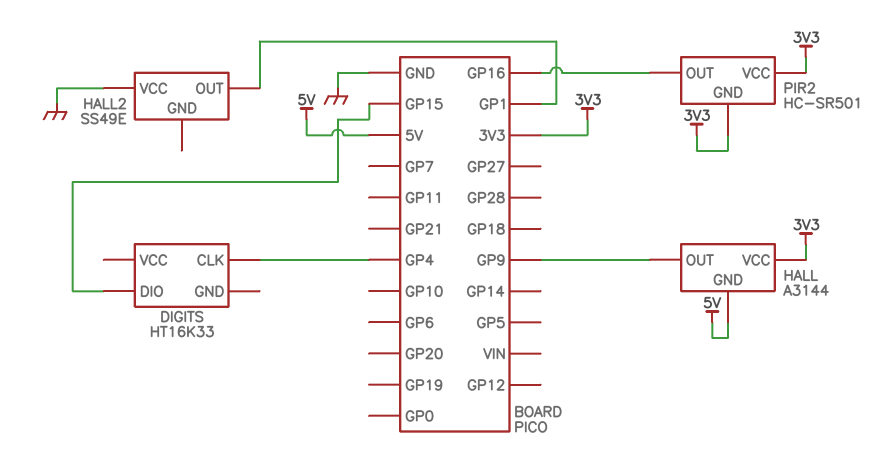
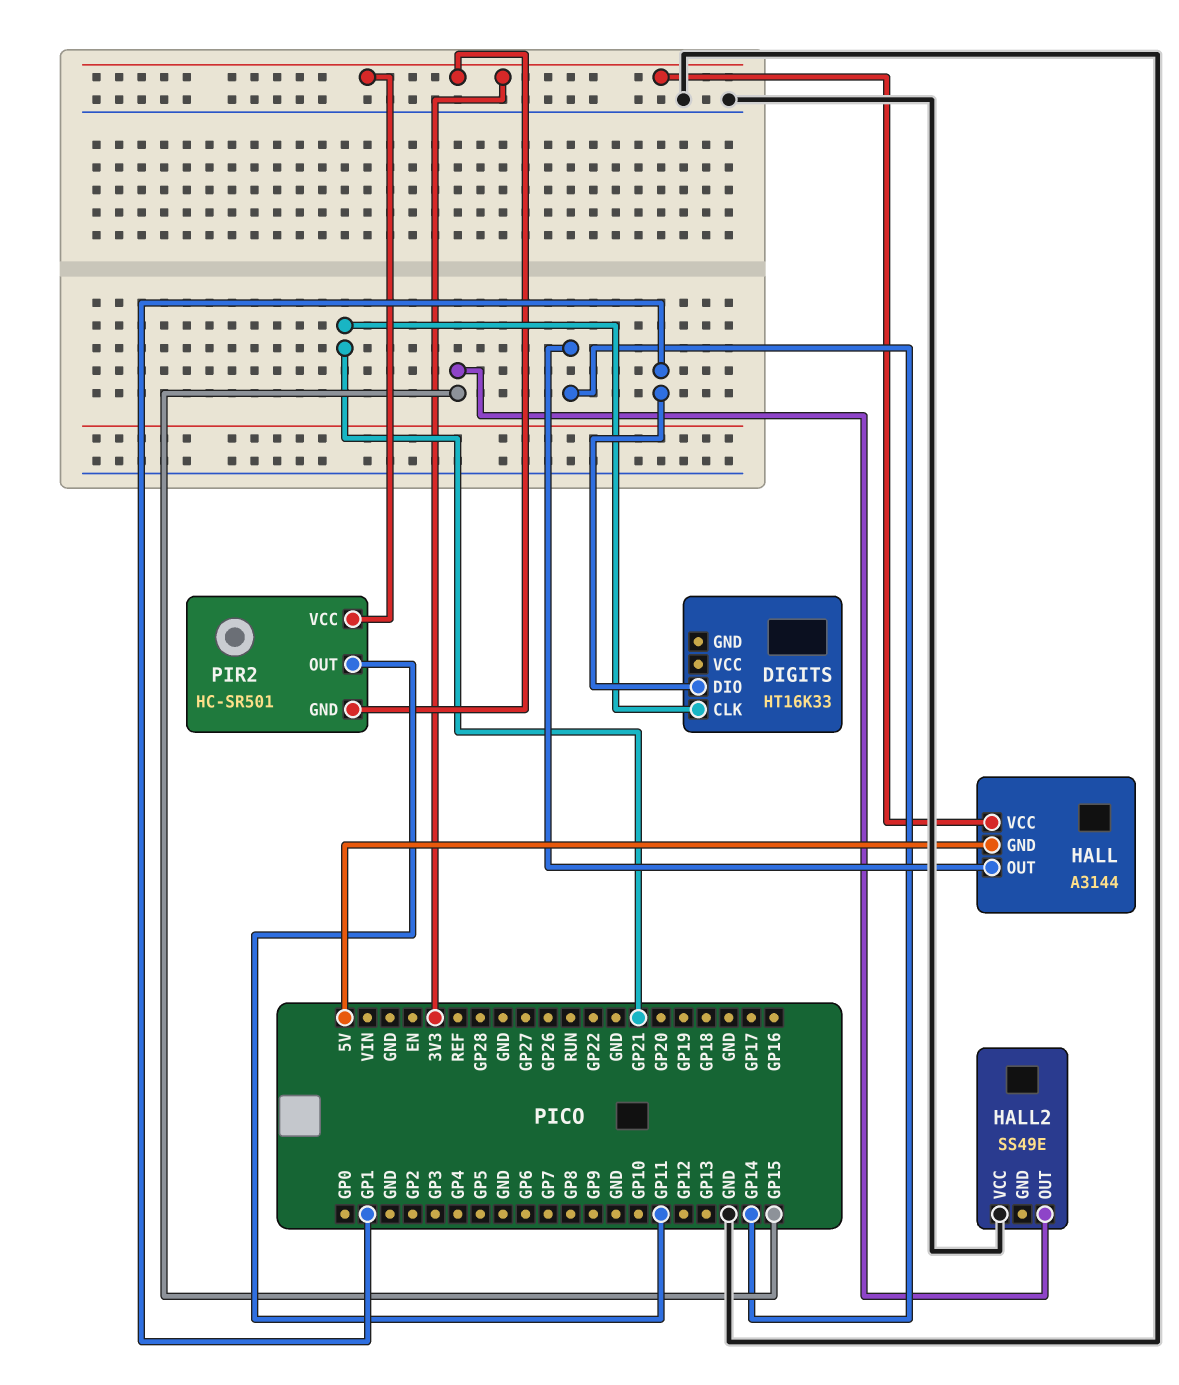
DIGITS pin CLK: GP4 -> GP21
DIGITS pin DIO: GP15 -> GP1
HALL pin OUT: GP9 -> GP14
HALL2 pin OUT: GP1 -> GP15
PIR2 pin OUT: GP16 -> GP11

